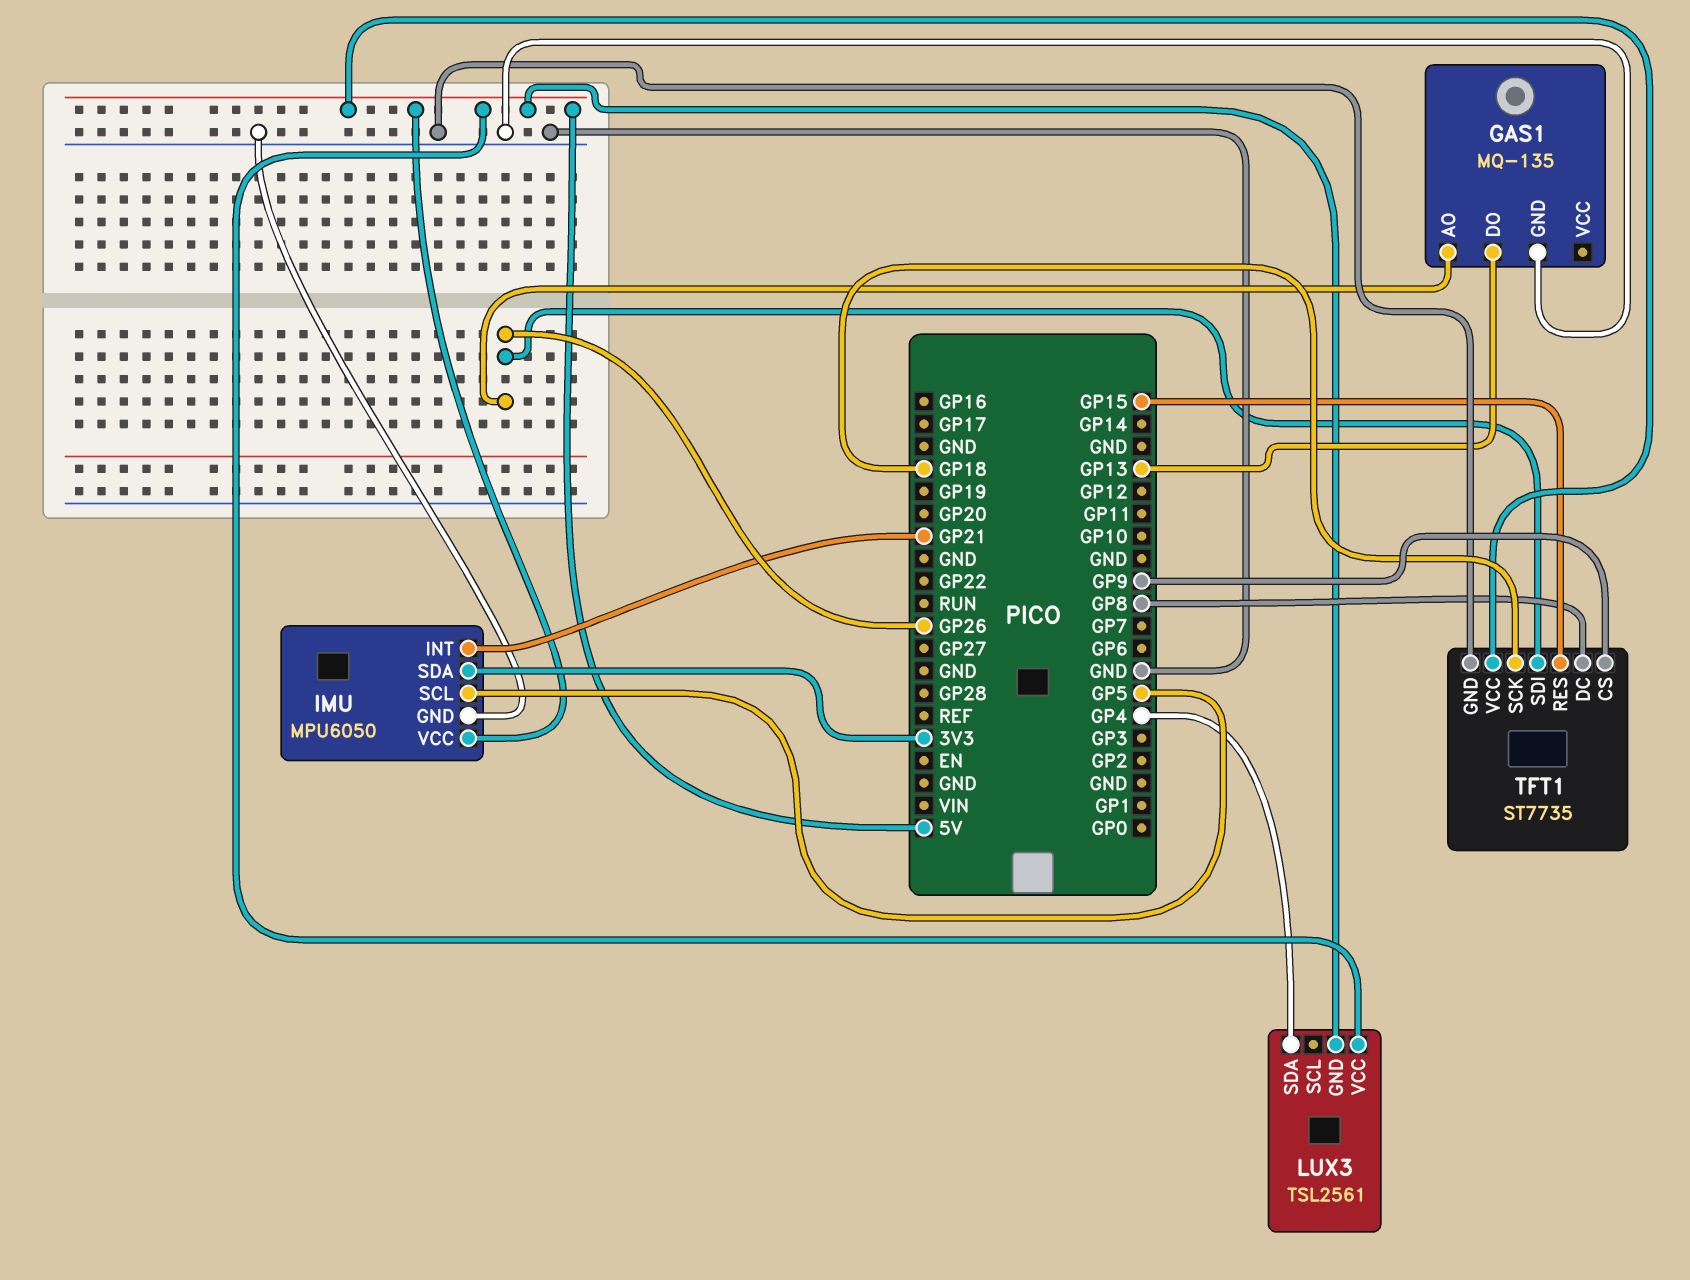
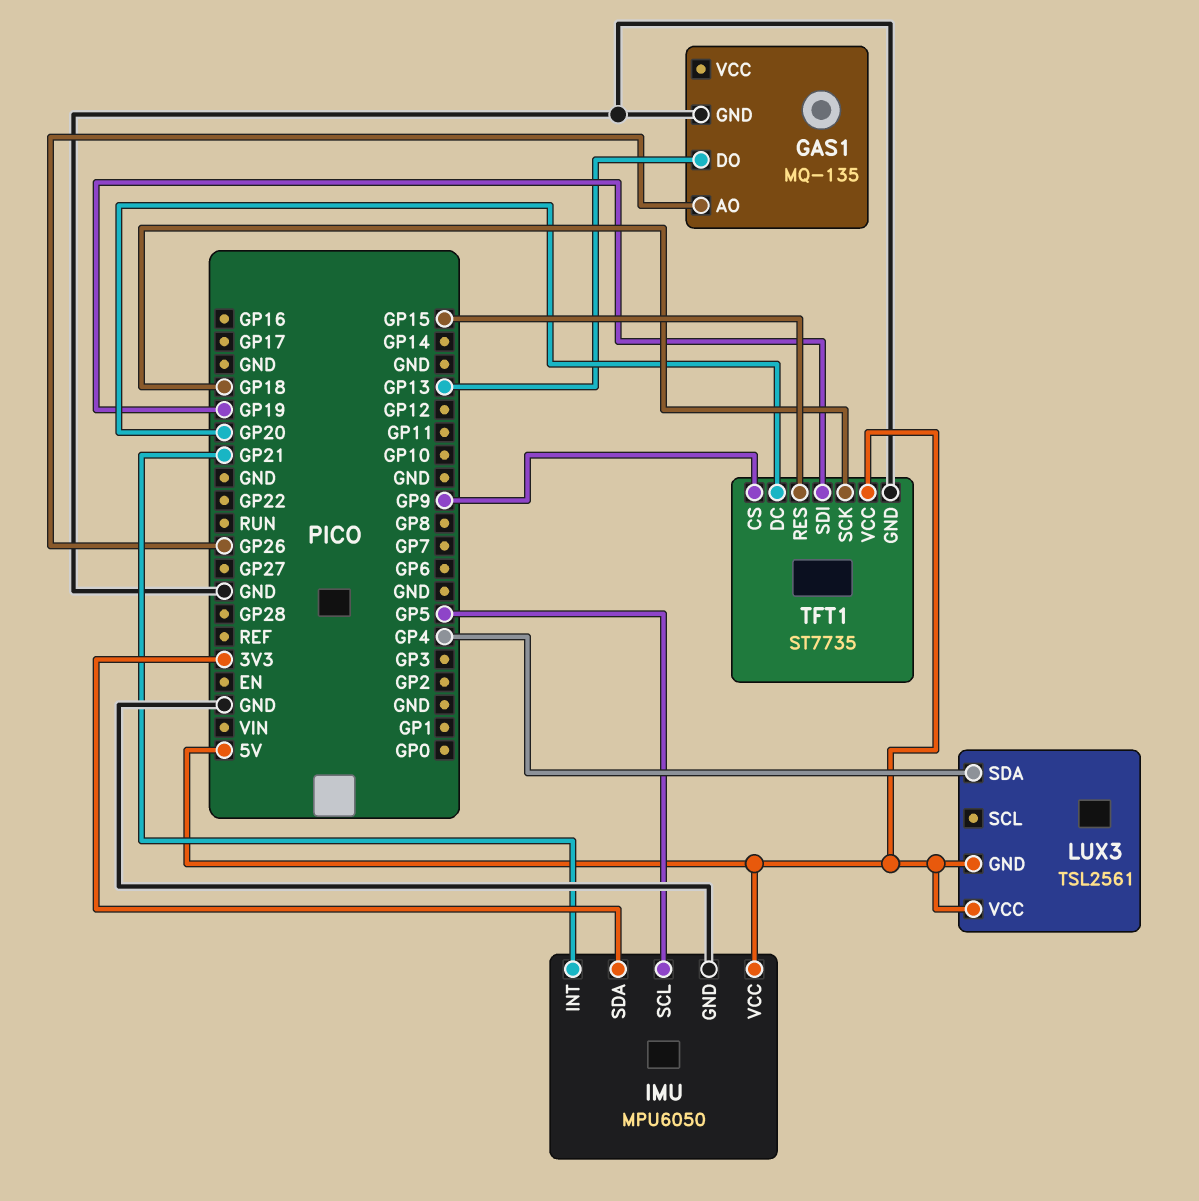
TFT1 pin DC: GP8 -> GP20
TFT1 pin SDI: GP26 -> GP19

